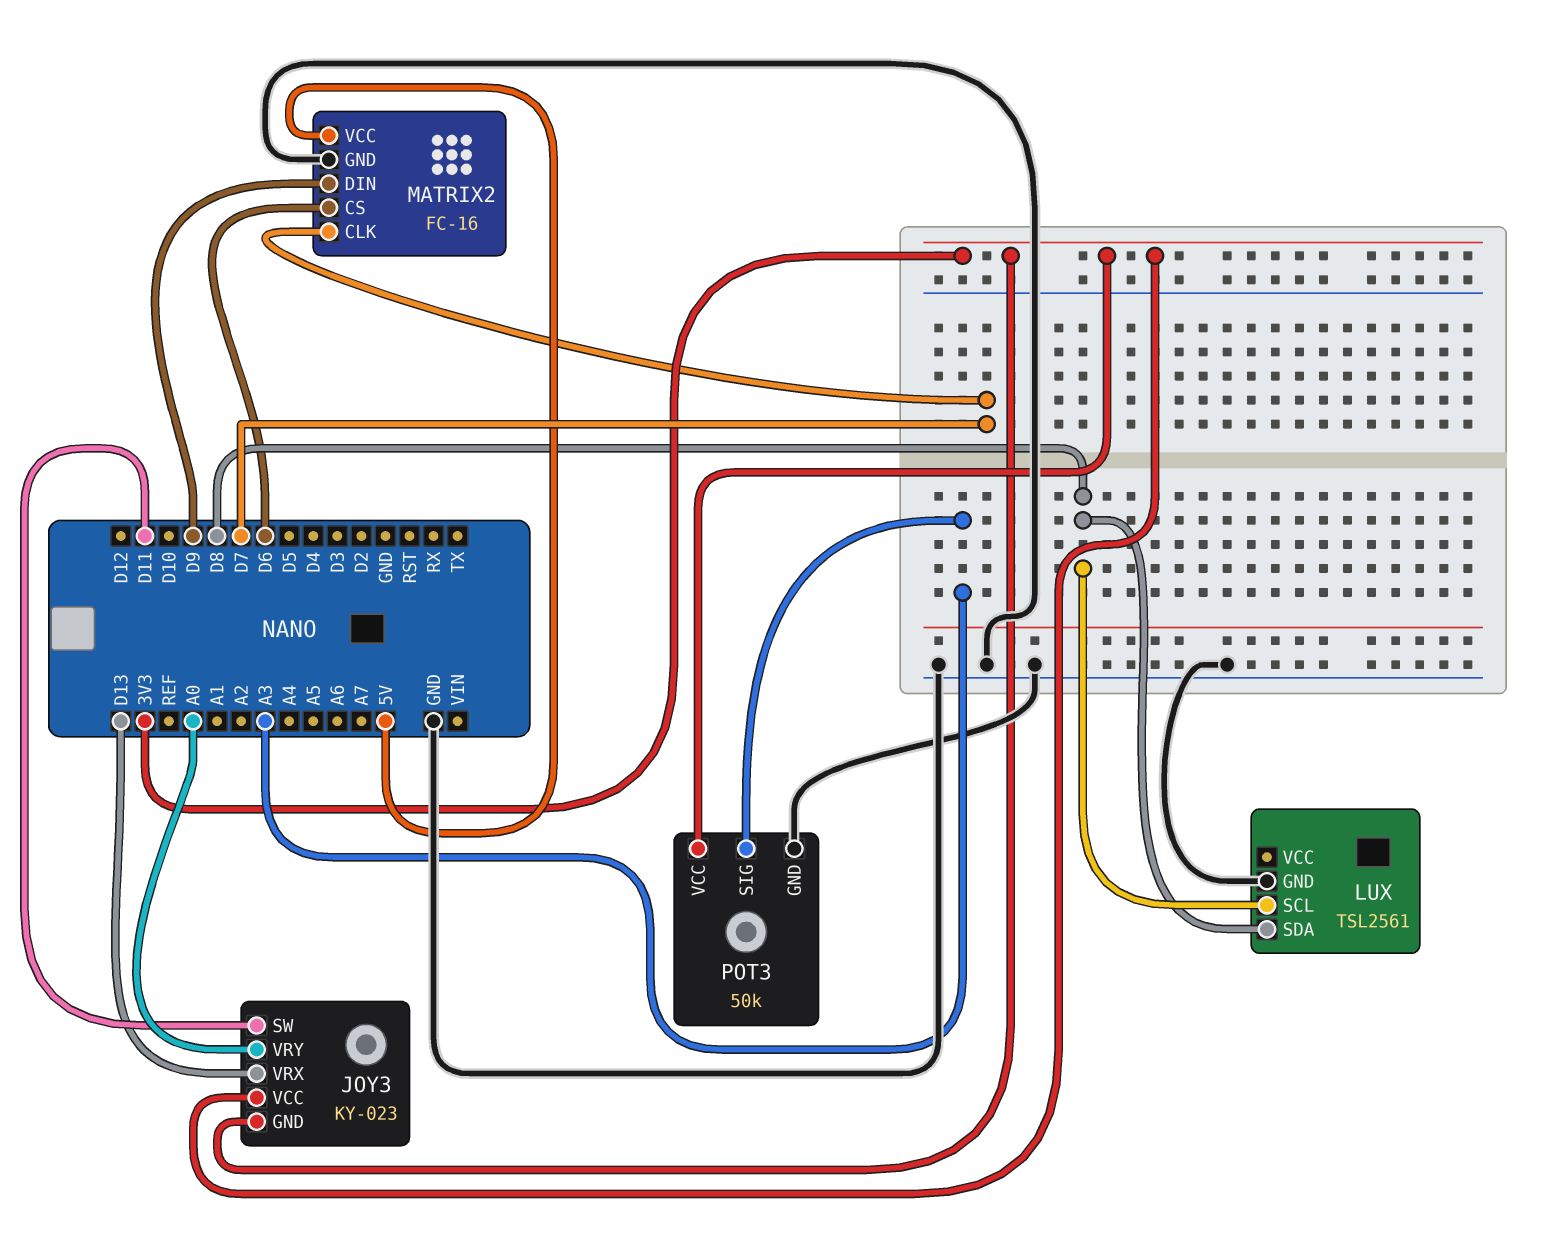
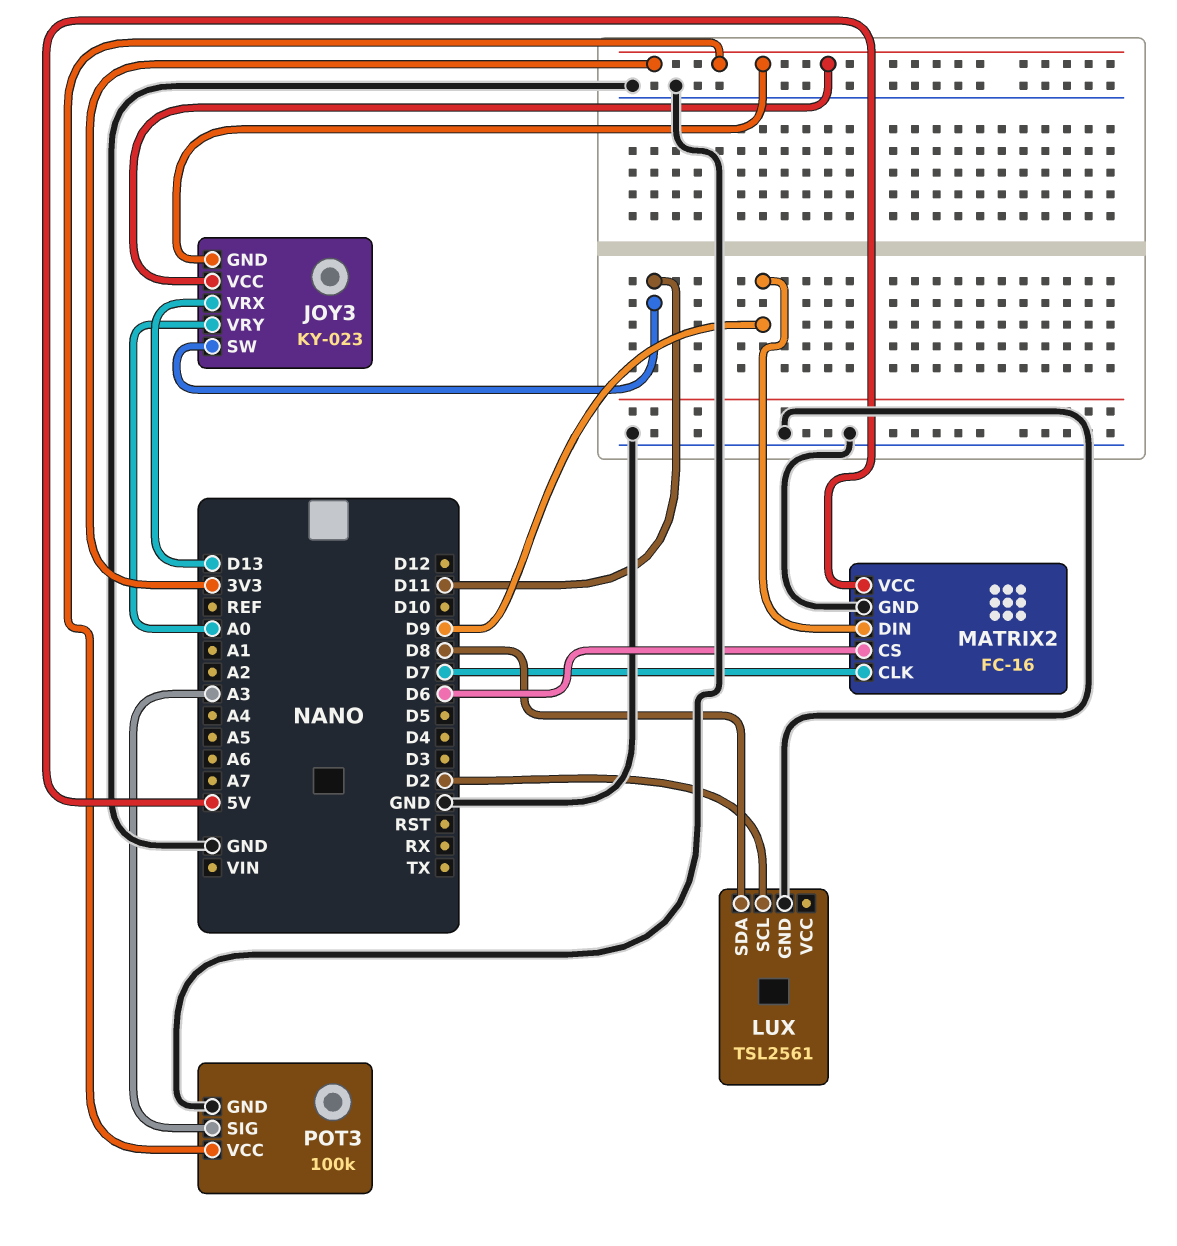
LUX pin SCL: D8 -> D2
POT3: 50k -> 100k

